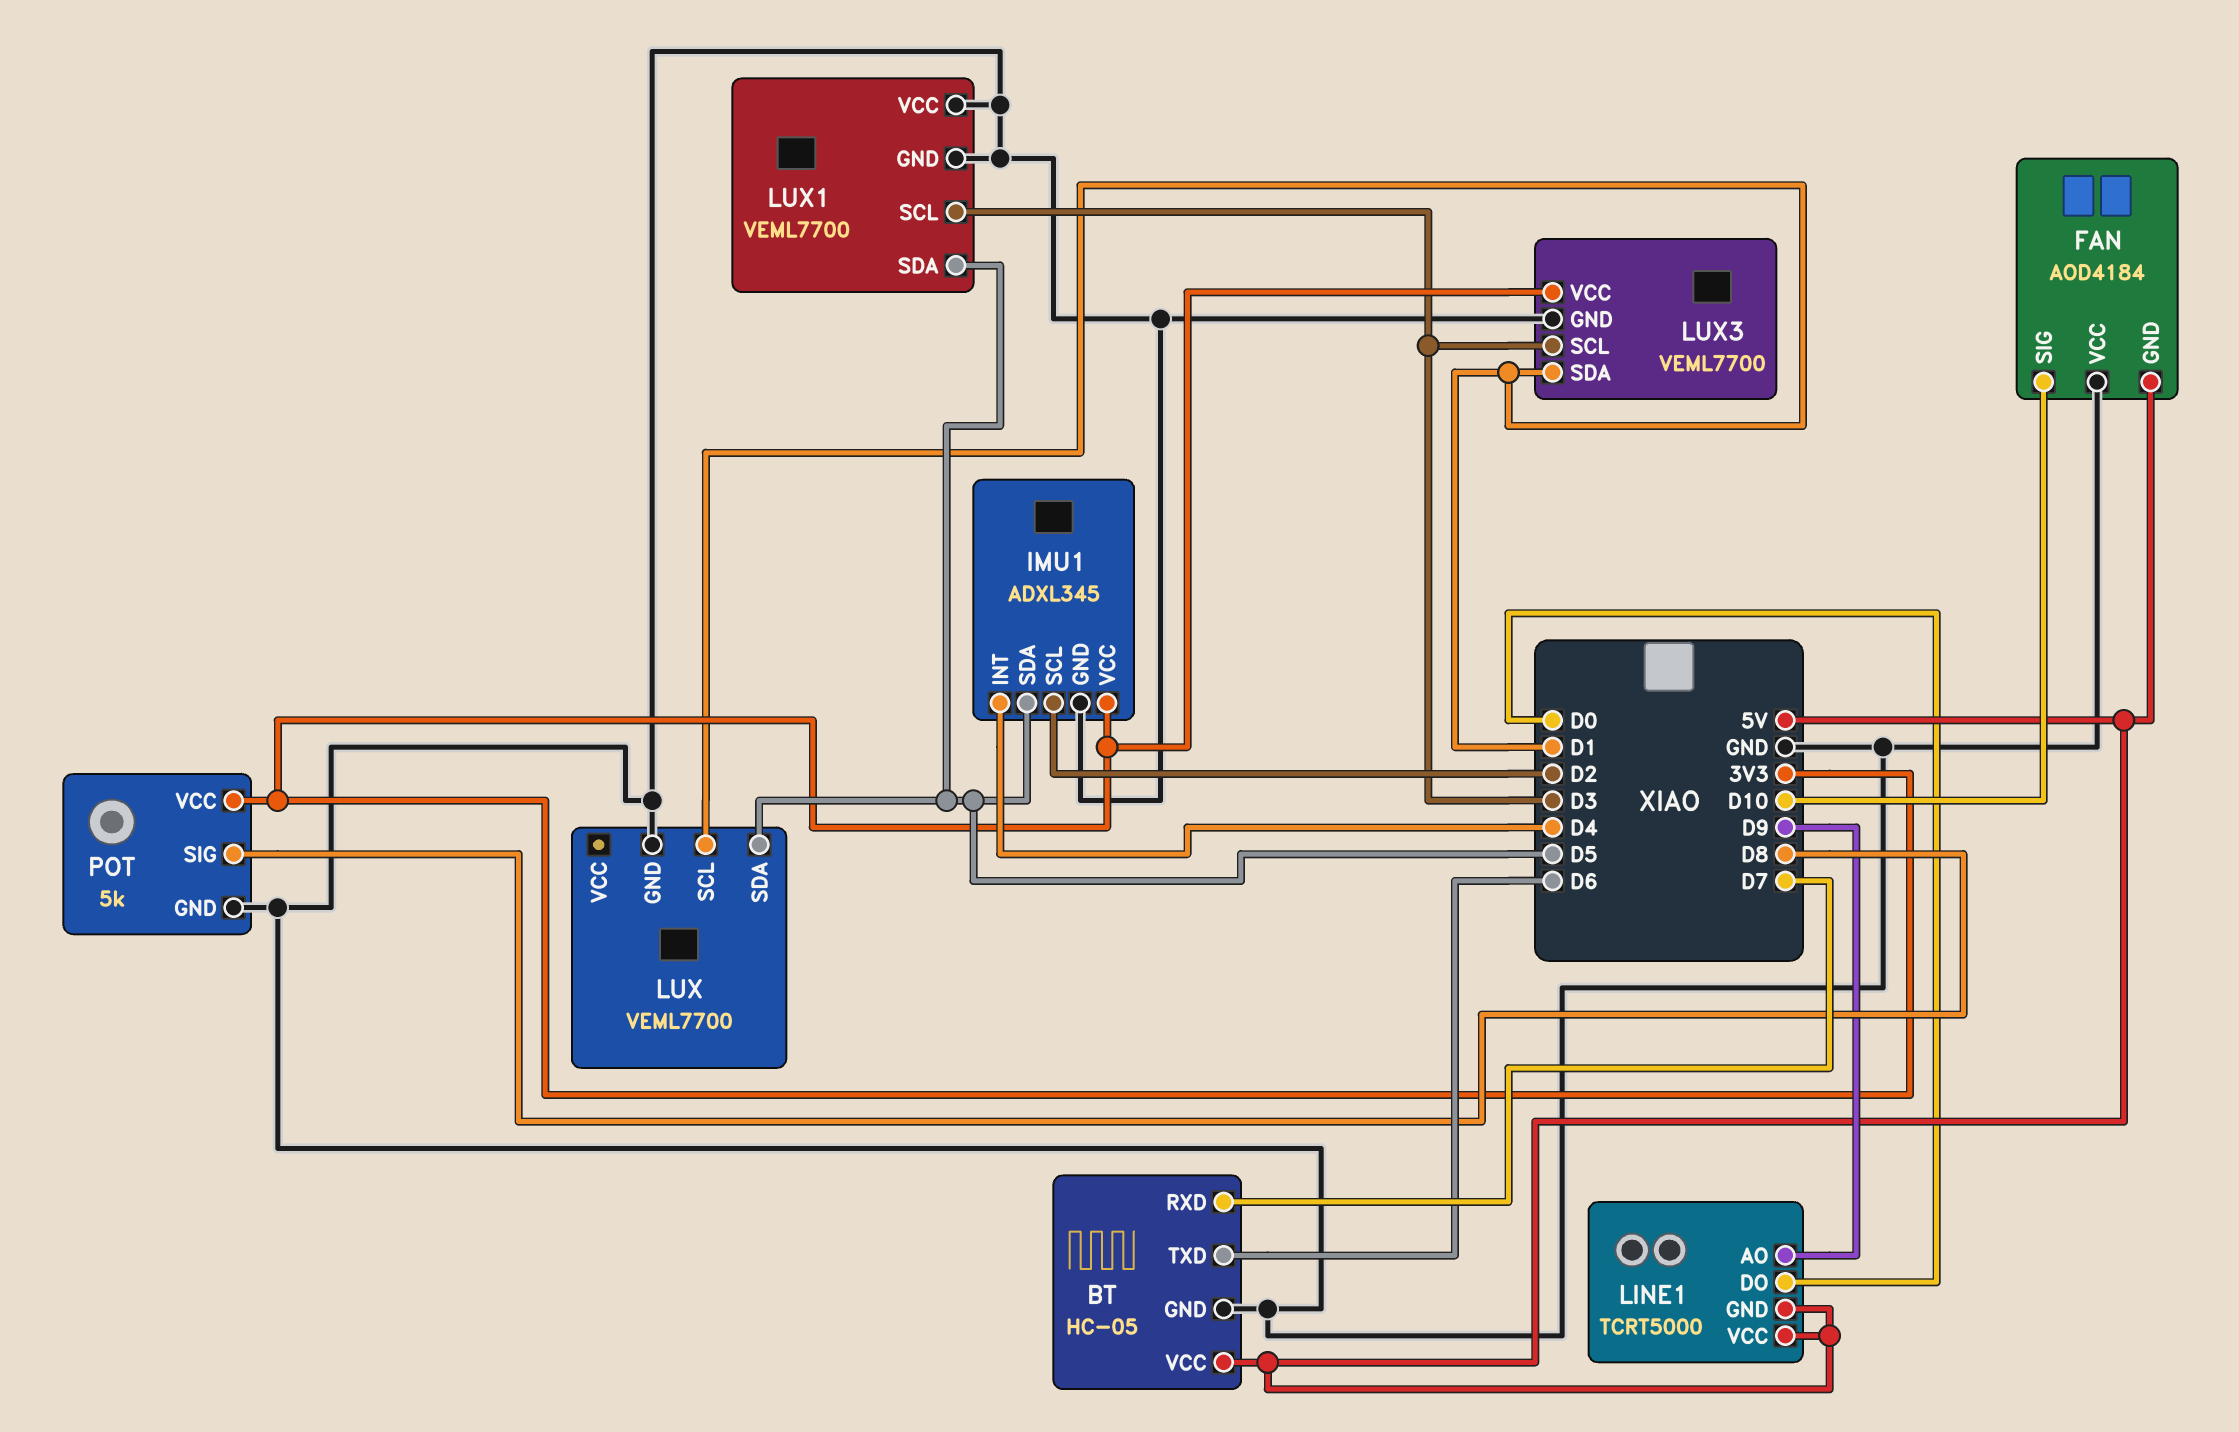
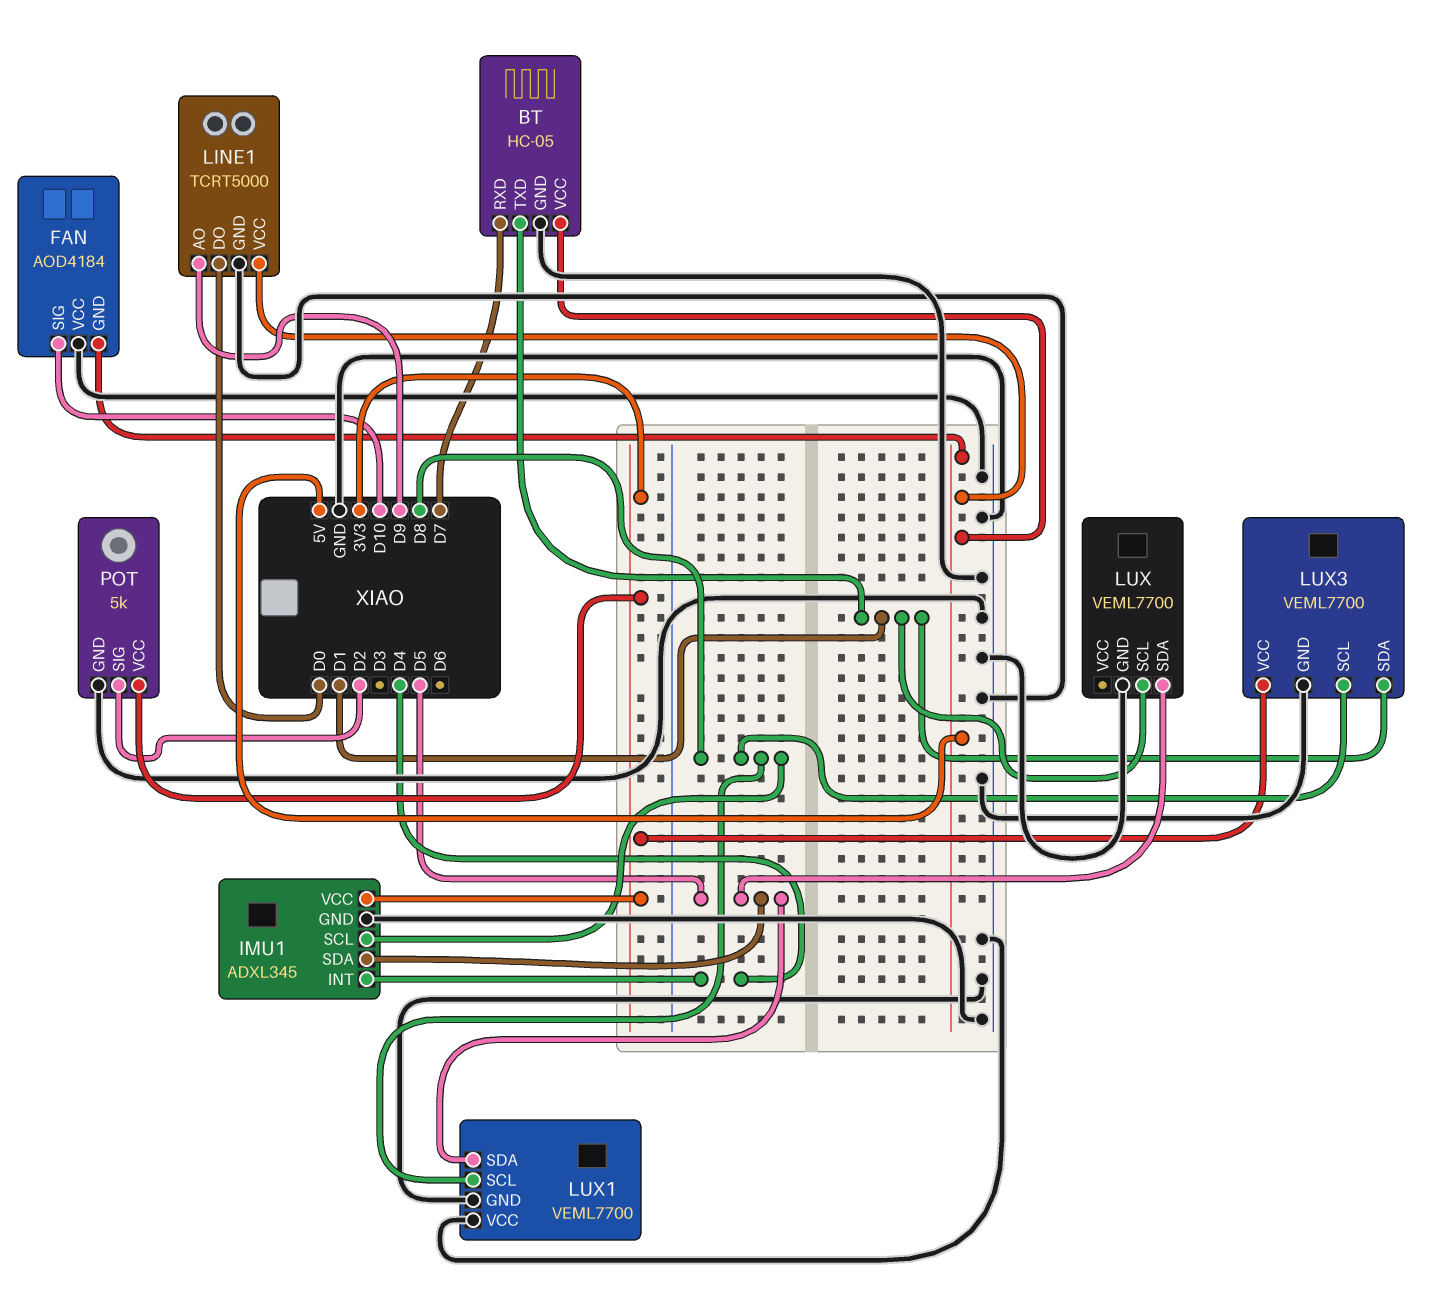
BT pin TXD: D6 -> D1
IMU1 pin SCL: D2 -> D8
LINE1 pin GND: 5V -> GND
LUX1 pin SCL: D3 -> D8
LUX3 pin SCL: D3 -> D8
POT pin SIG: D8 -> D2

